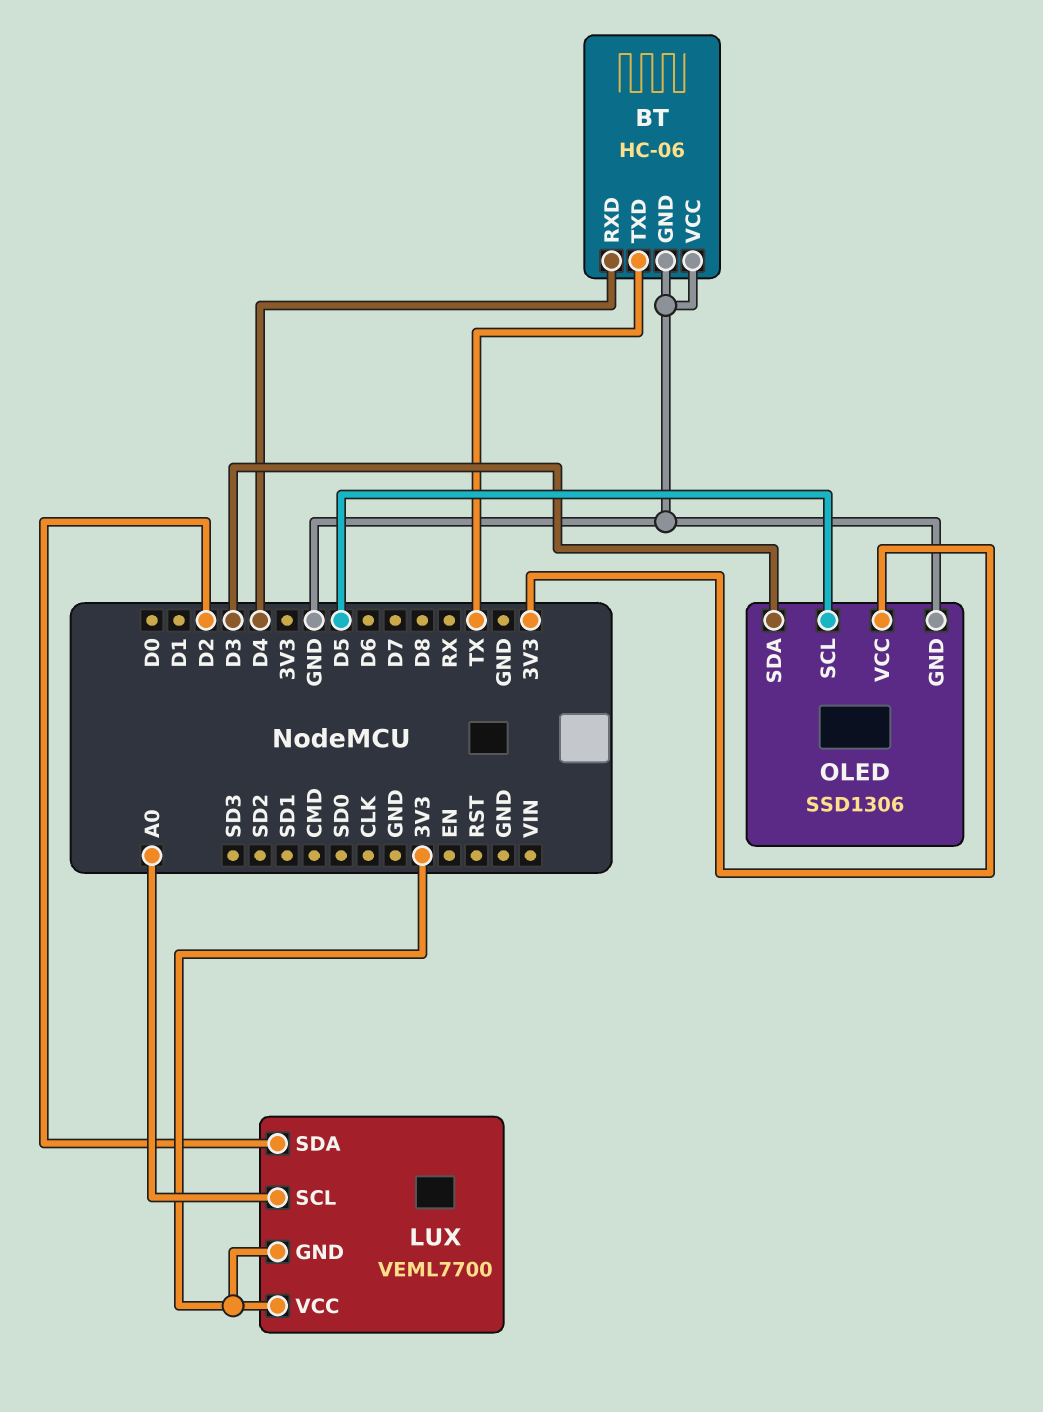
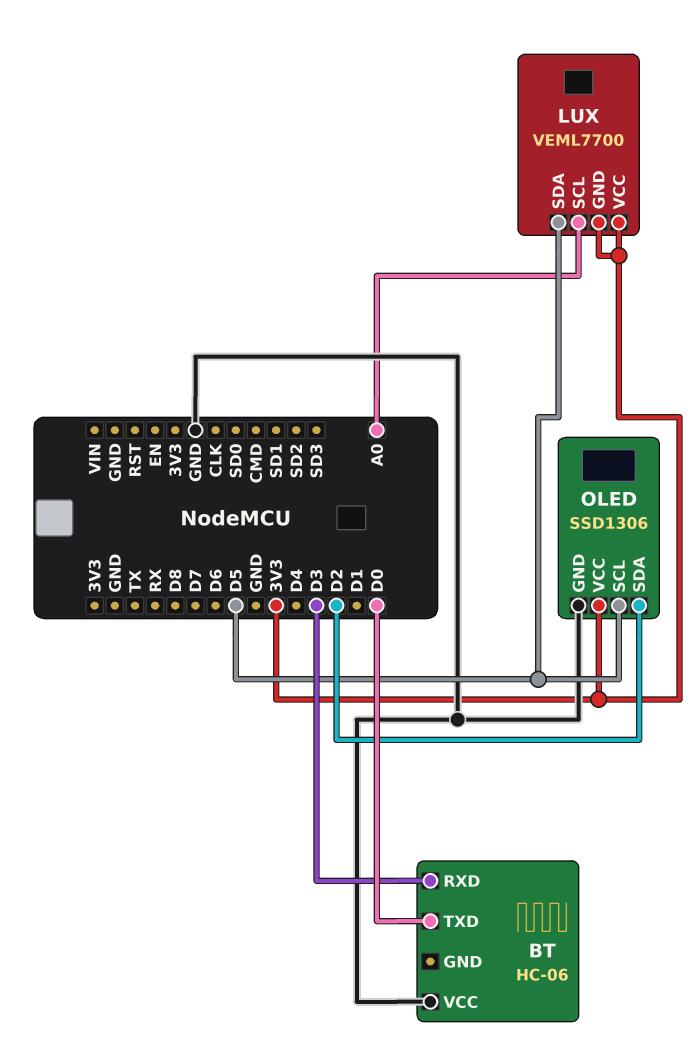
BT pin GND: GND -> none
BT pin RXD: D4 -> D3
BT pin TXD: TX -> D0
LUX pin SDA: D2 -> D5
OLED pin SDA: D3 -> D2

